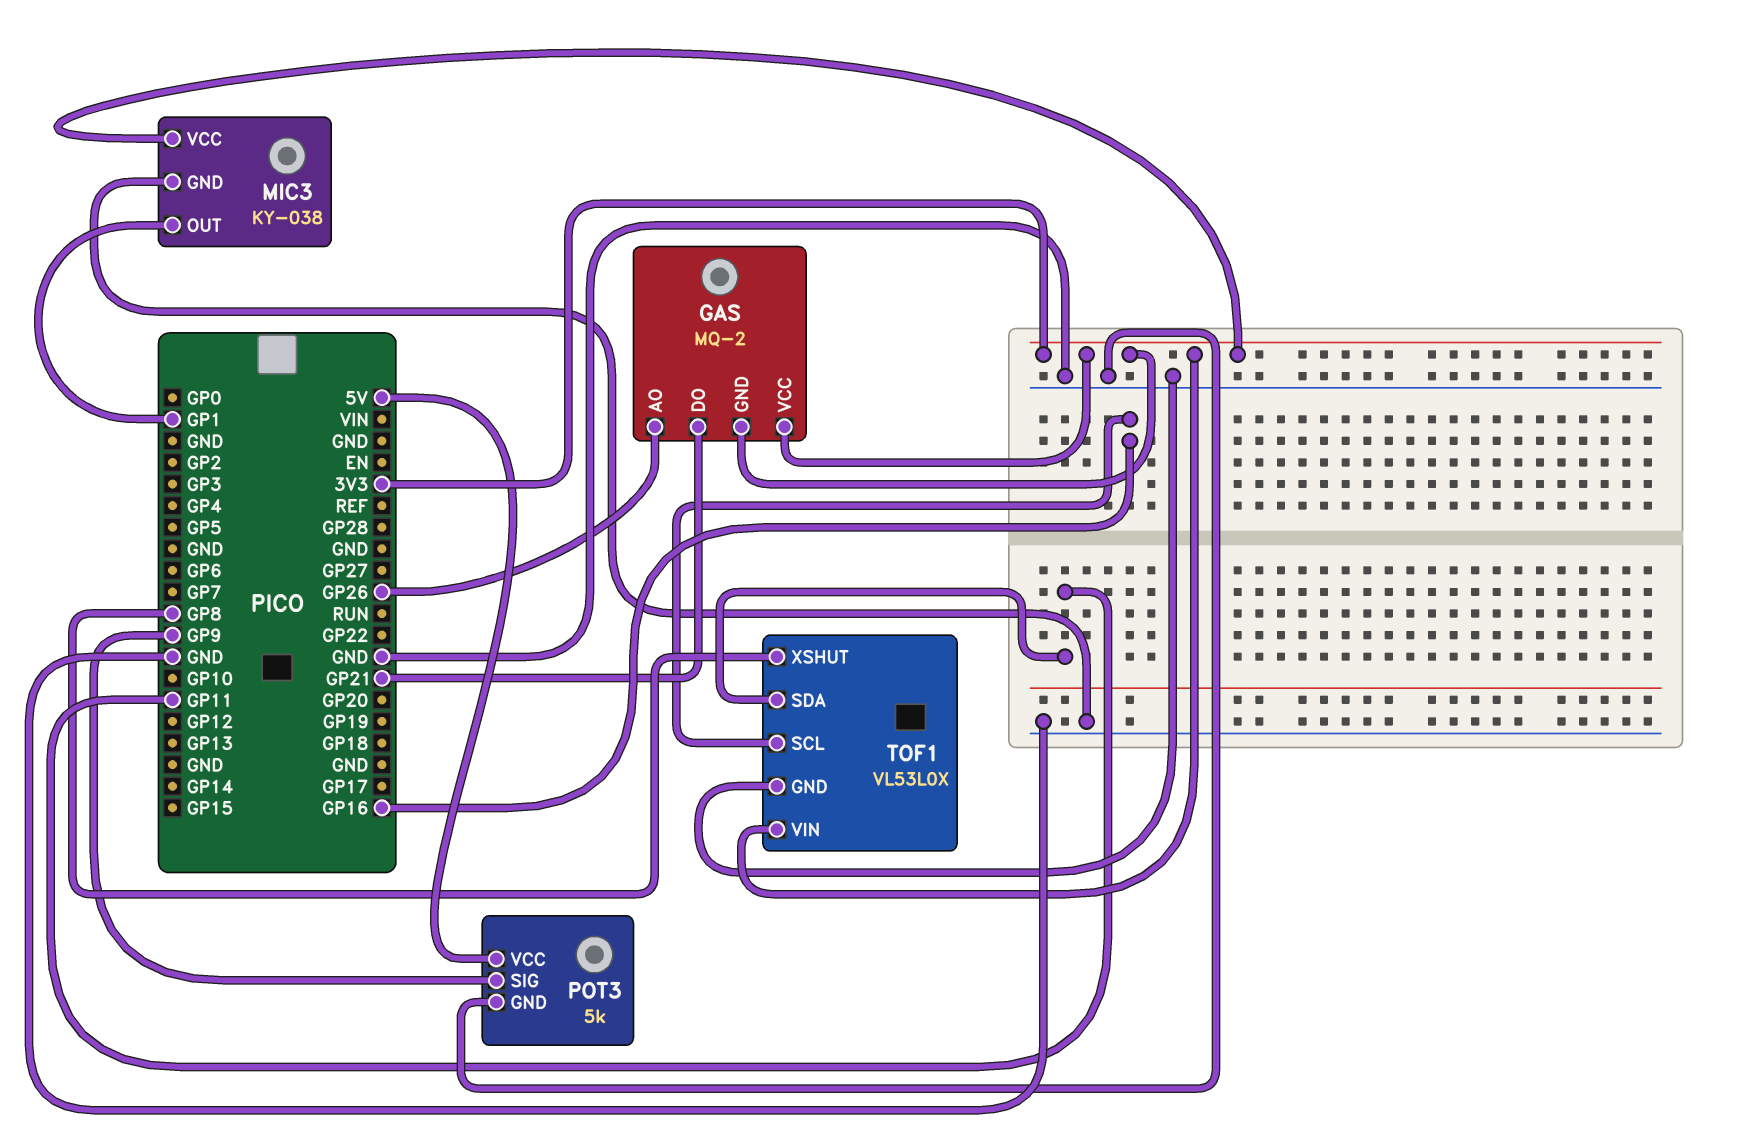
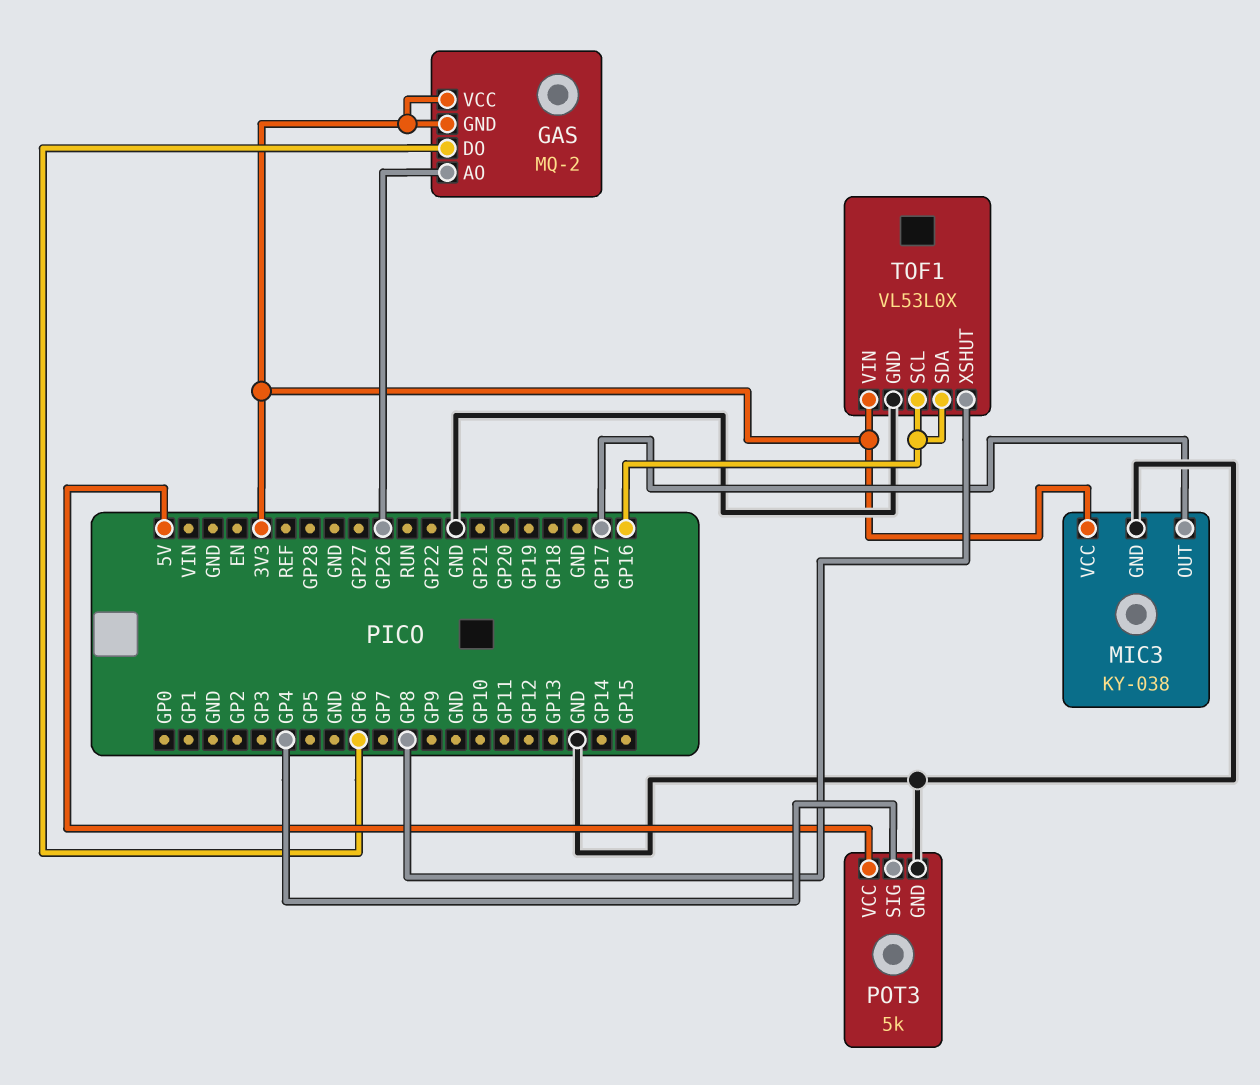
GAS pin DO: GP21 -> GP6
MIC3 pin OUT: GP1 -> GP17
POT3 pin SIG: GP9 -> GP4
TOF1 pin SDA: GP11 -> GP16

